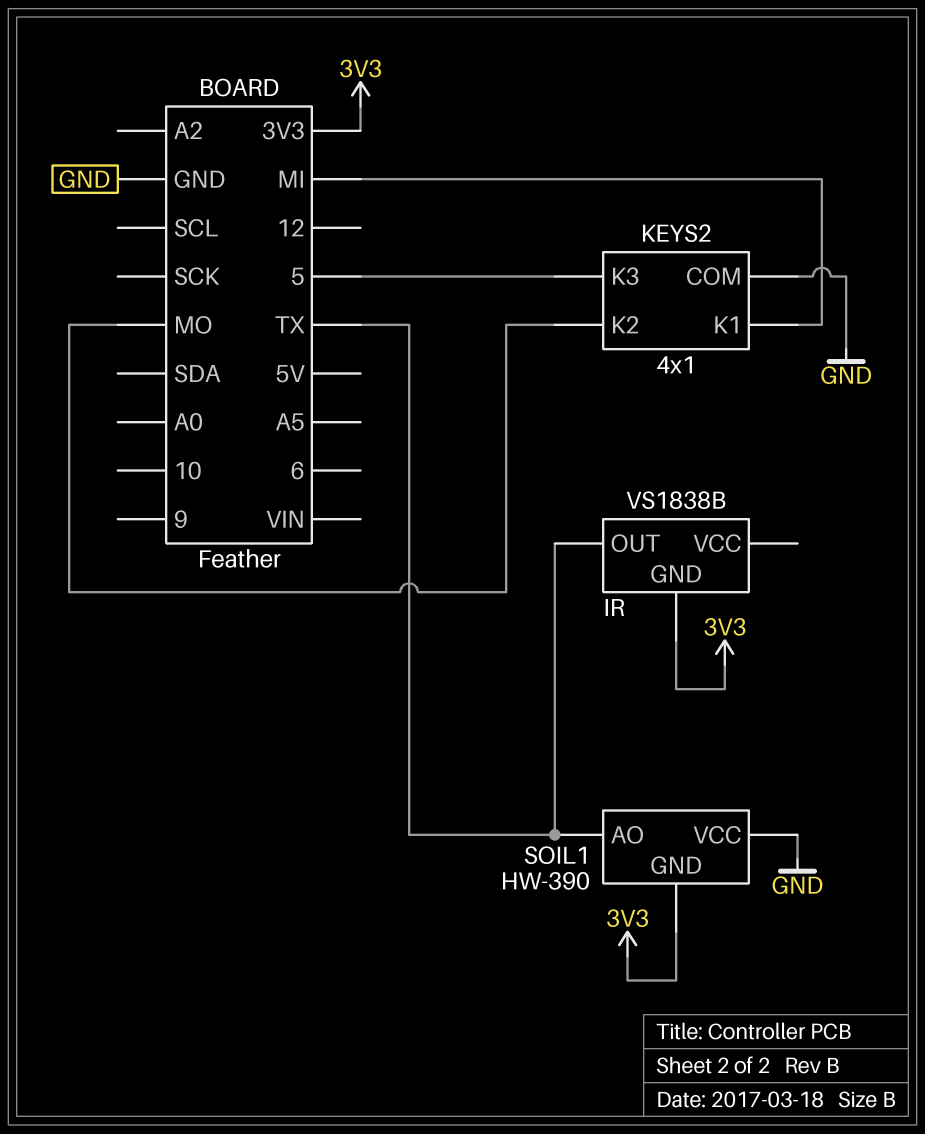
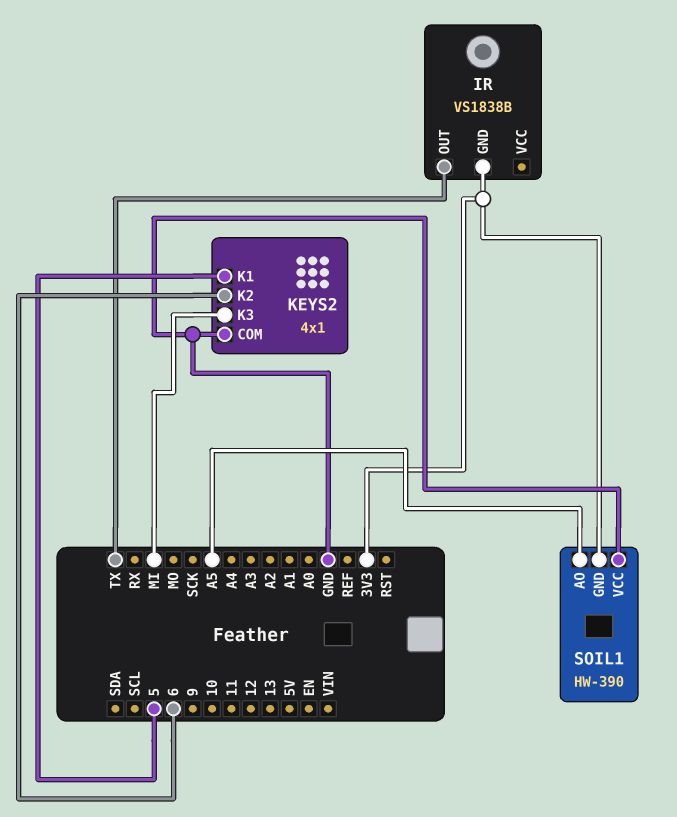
KEYS2 pin K1: MI -> 5
KEYS2 pin K2: MO -> 6
KEYS2 pin K3: 5 -> MI
SOIL1 pin AO: TX -> A5

